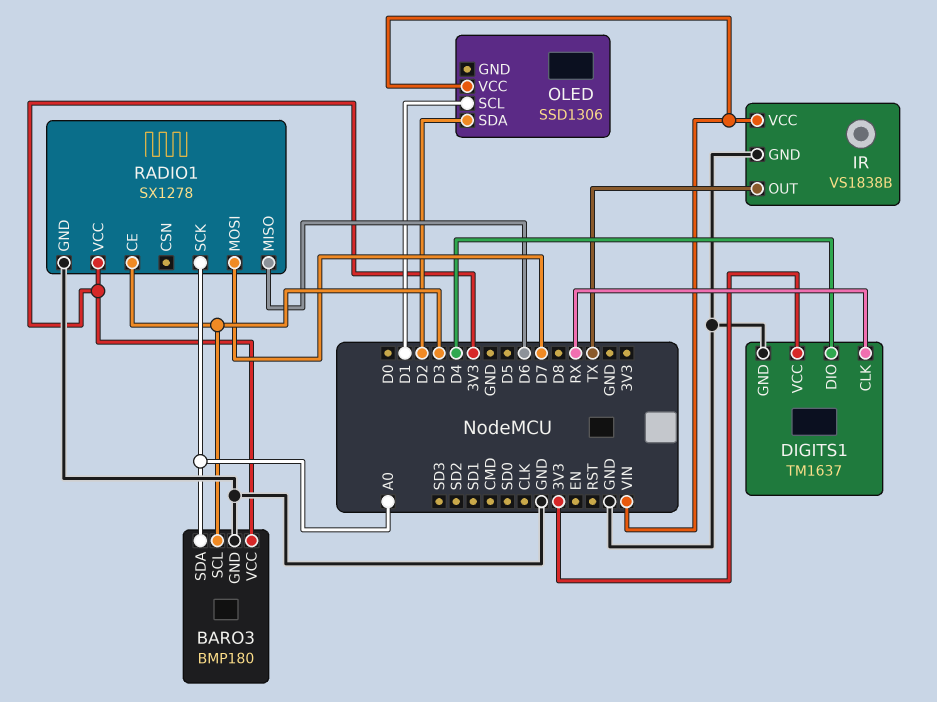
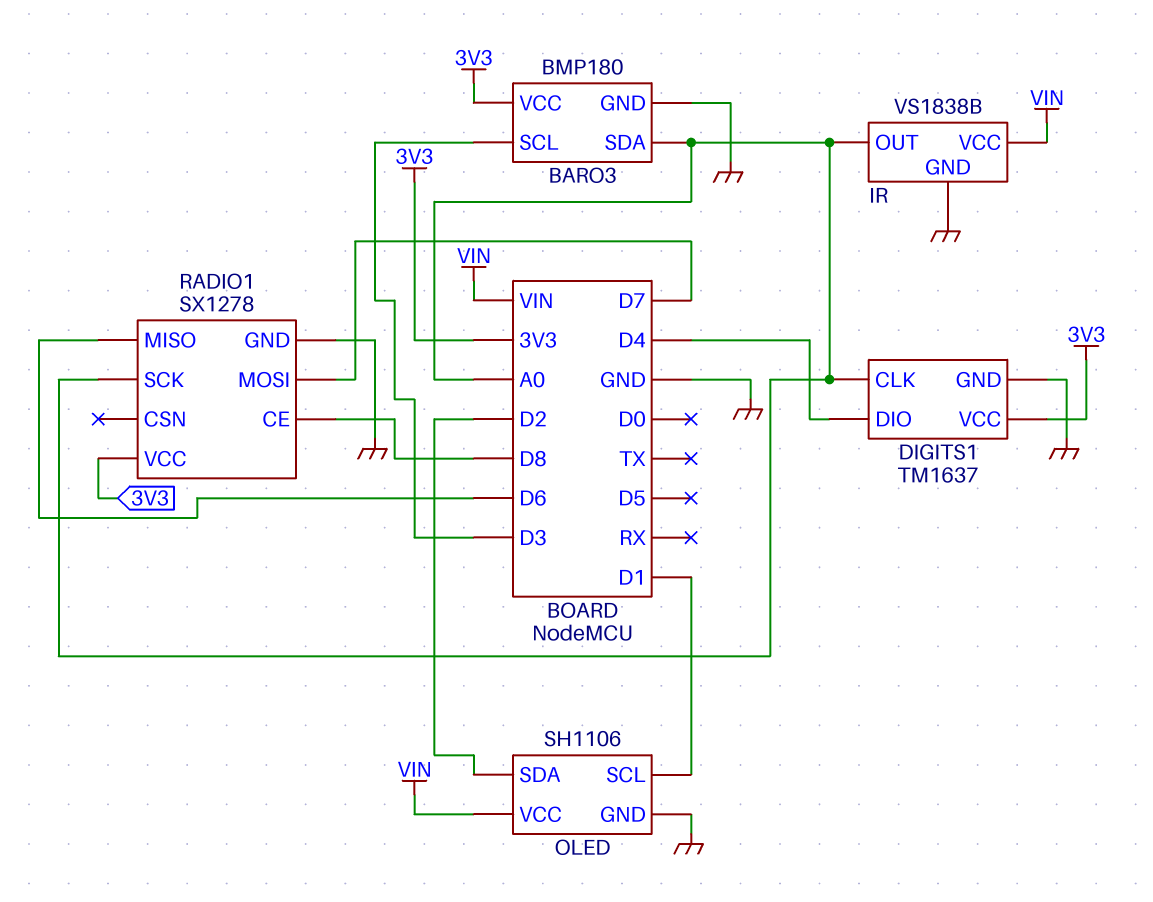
DIGITS1 pin CLK: RX -> A0
IR pin OUT: TX -> A0
OLED: SSD1306 -> SH1106
OLED pin GND: none -> GND
RADIO1 pin CE: D3 -> D8

